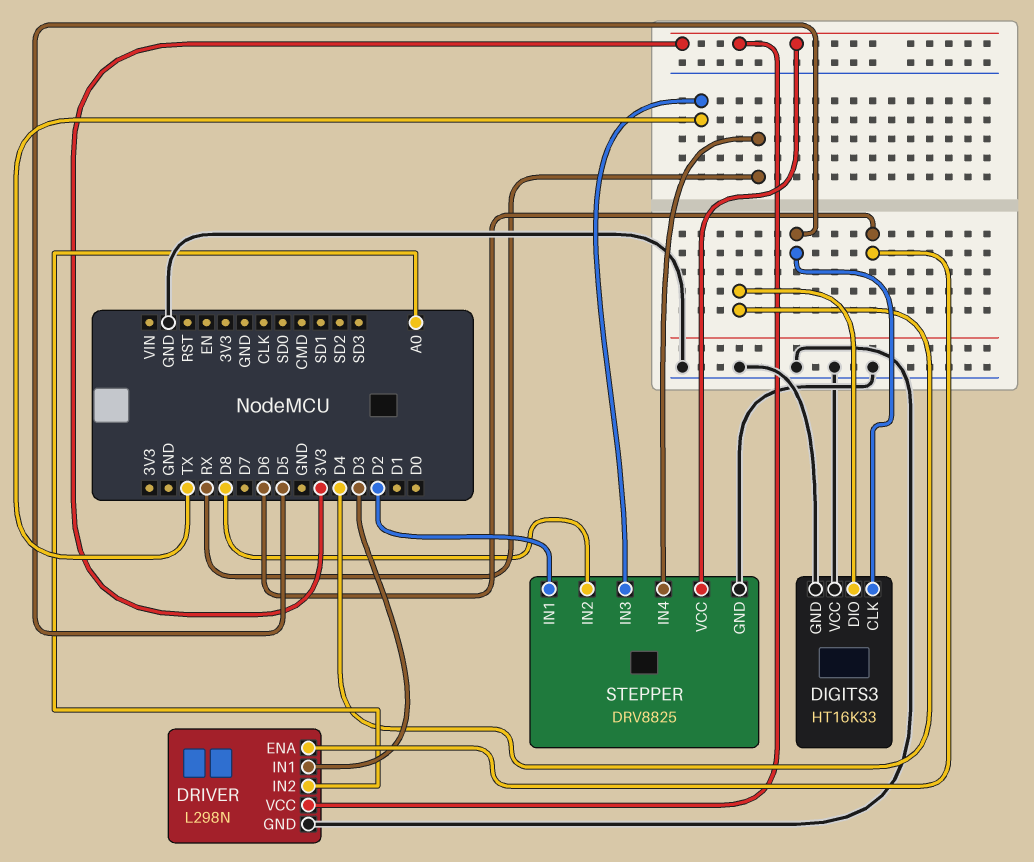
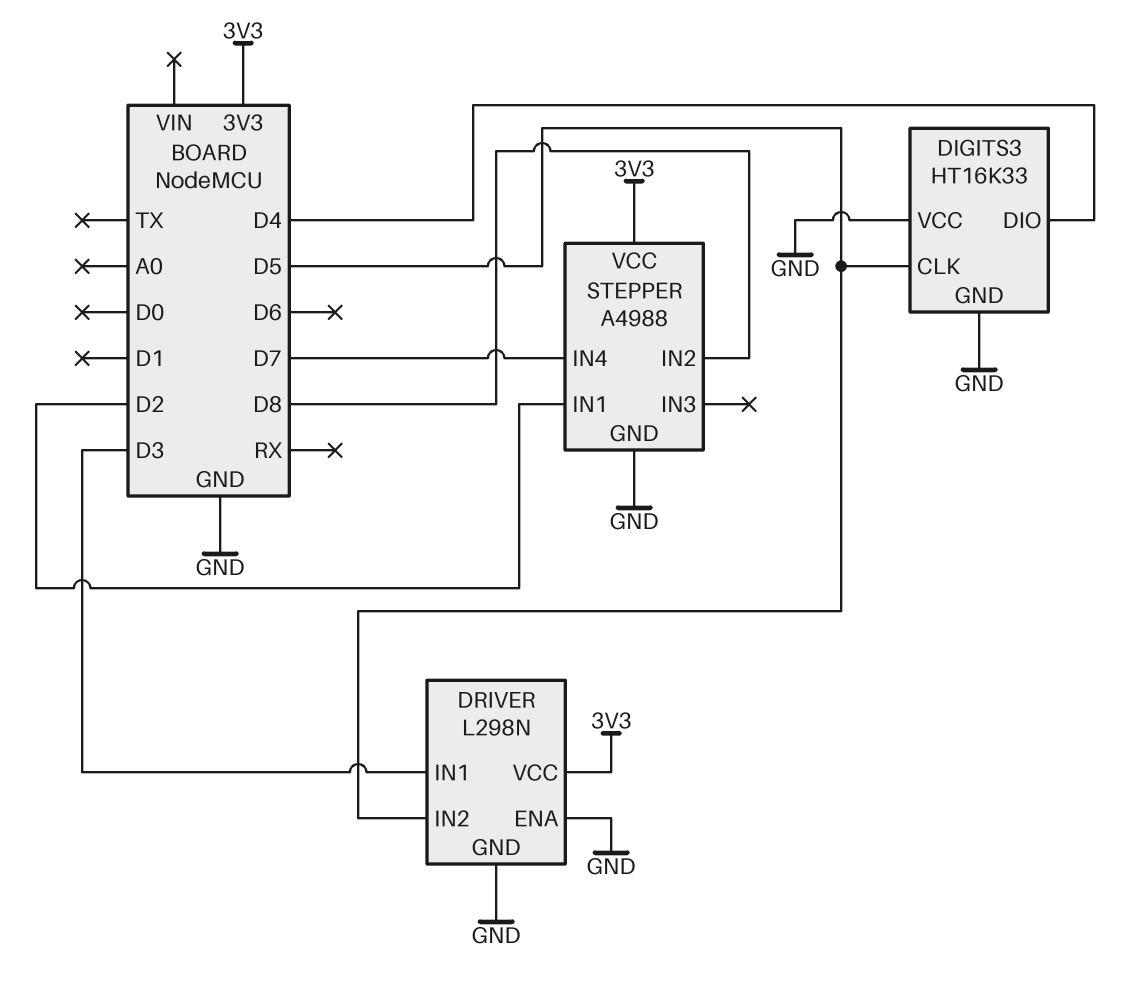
DRIVER pin ENA: D6 -> GND
DRIVER pin IN2: A0 -> D5
STEPPER: DRV8825 -> A4988
STEPPER pin IN3: TX -> none
STEPPER pin IN4: RX -> D7

